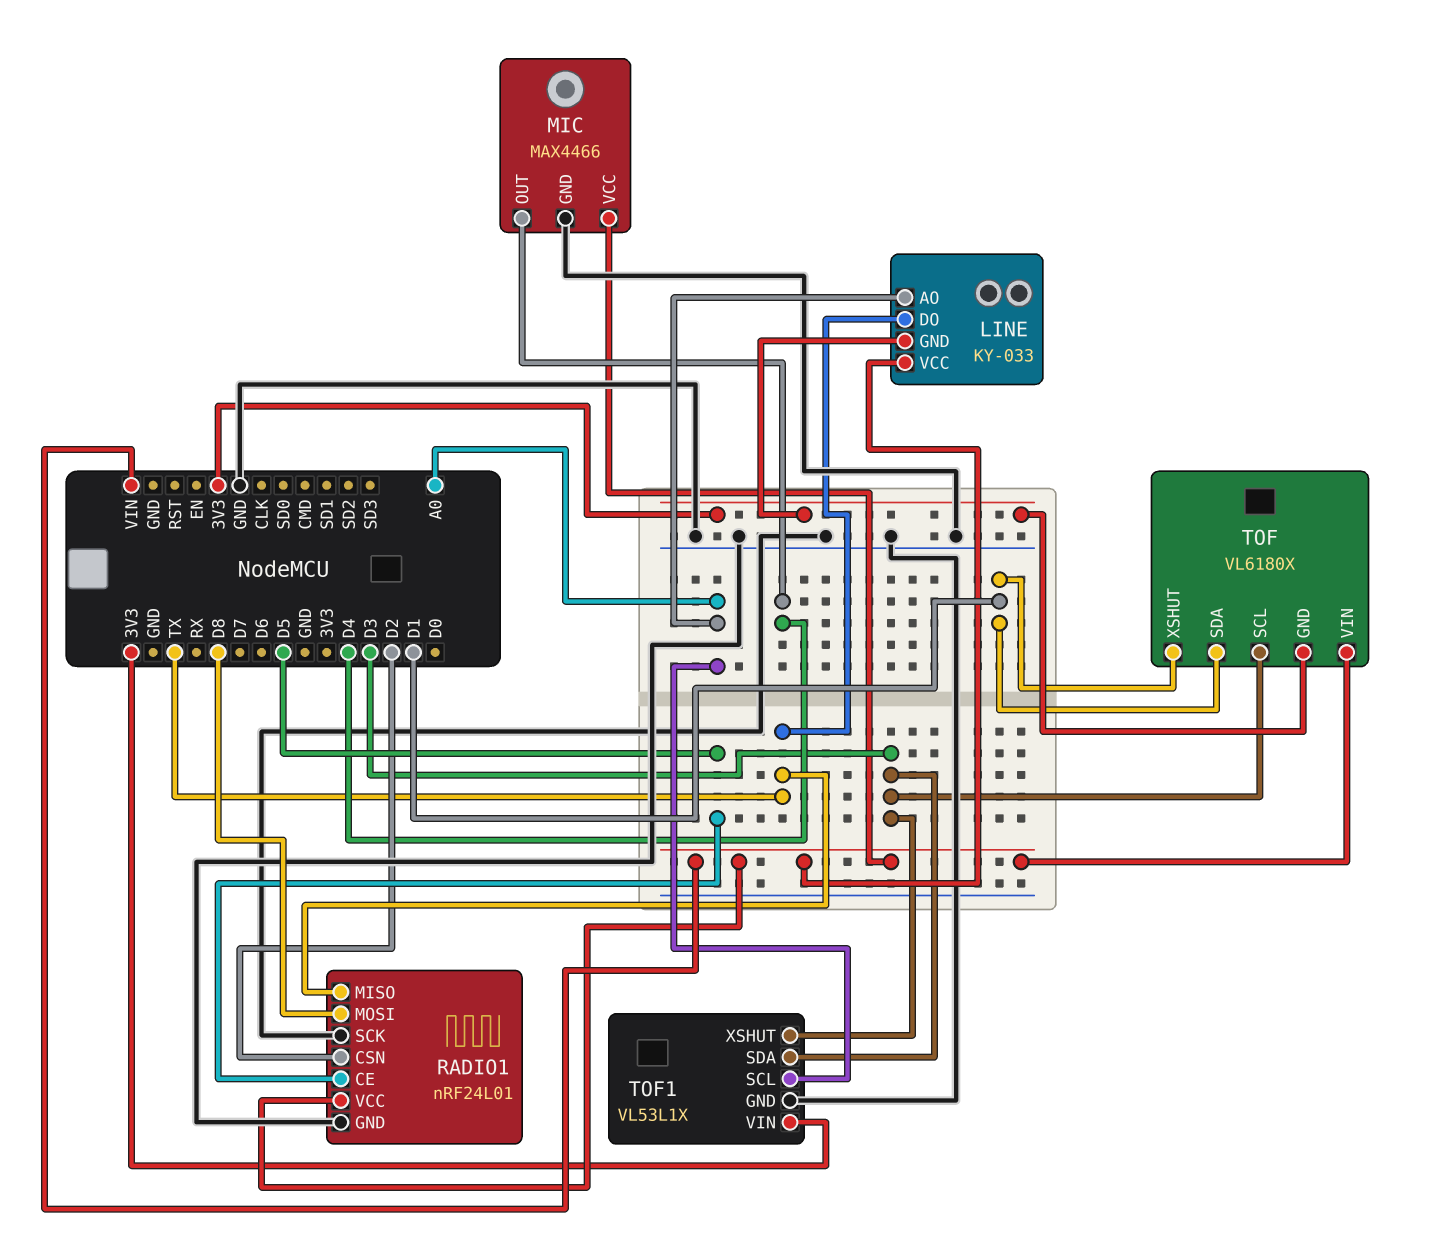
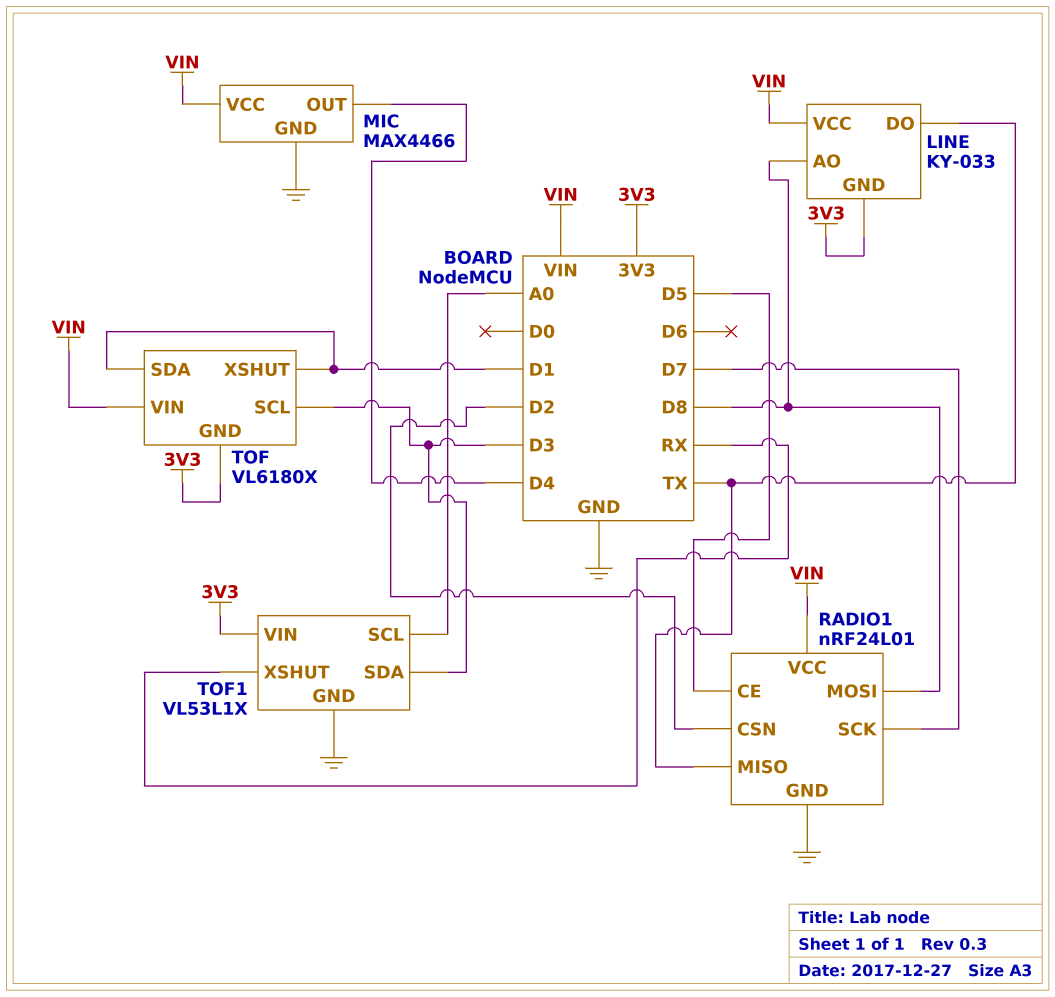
LINE pin AO: A0 -> D8
RADIO1 pin SCK: GND -> D7
TOF1 pin XSHUT: D3 -> RX

